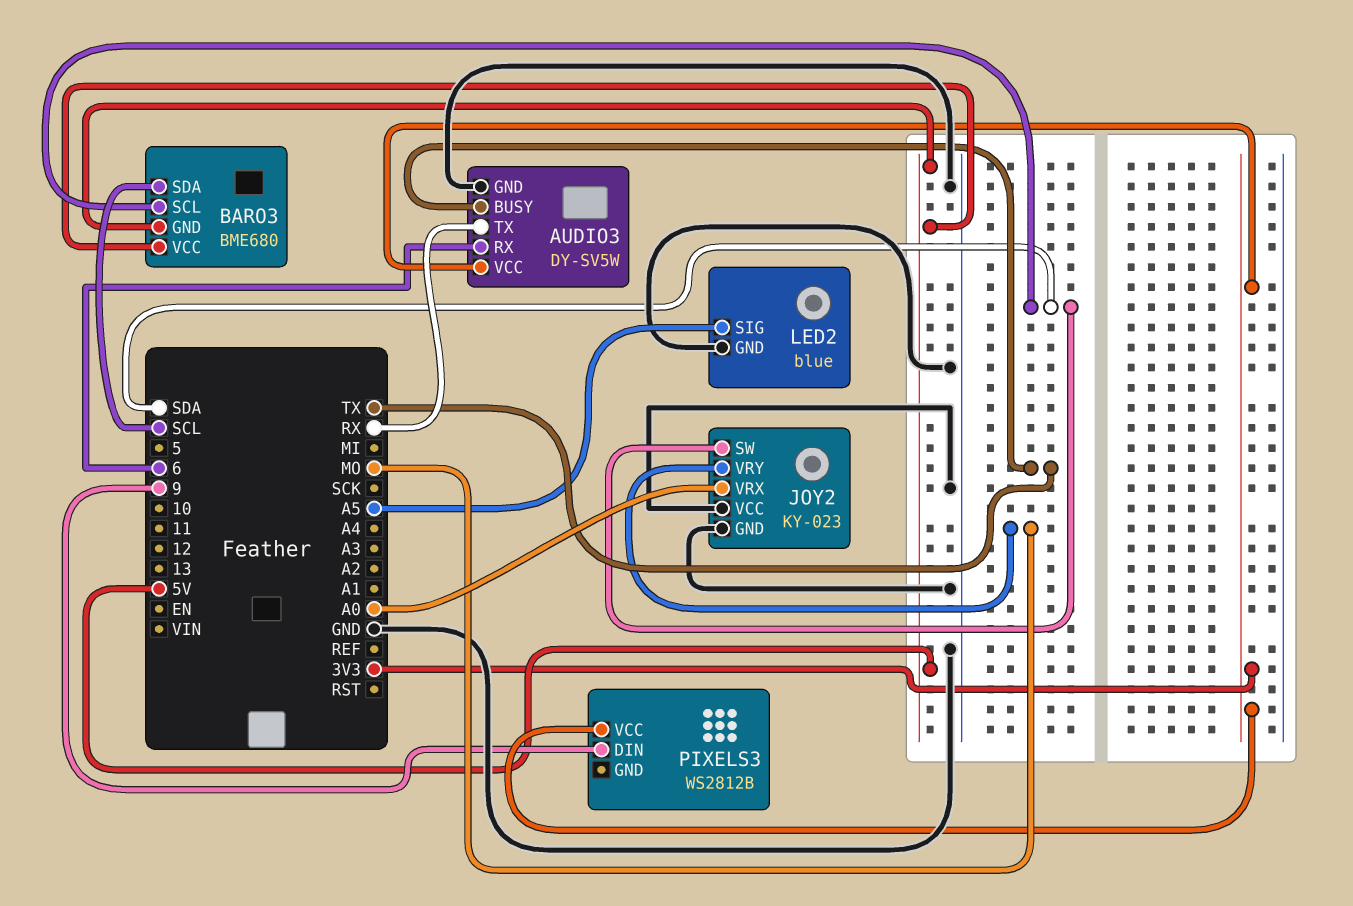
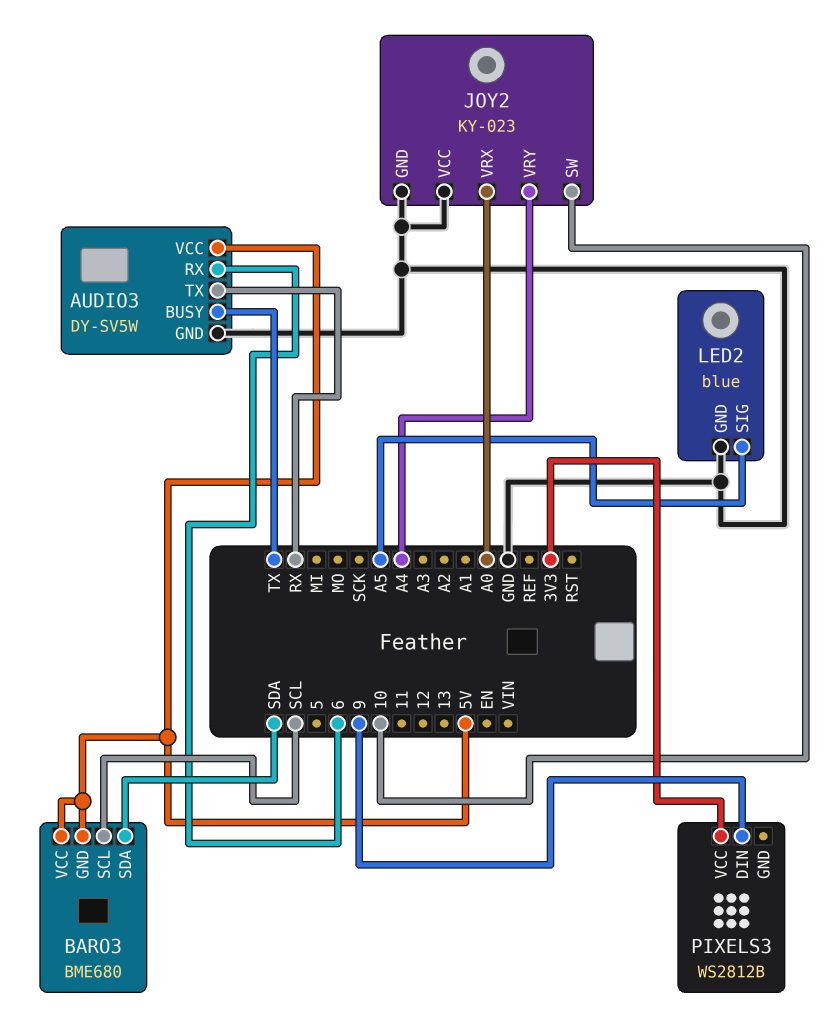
AUDIO3 pin VCC: 3V3 -> 5V
BARO3 pin SCL: SDA -> SCL
BARO3 pin SDA: SCL -> SDA
JOY2 pin SW: SDA -> 10
JOY2 pin VRY: MO -> A4

